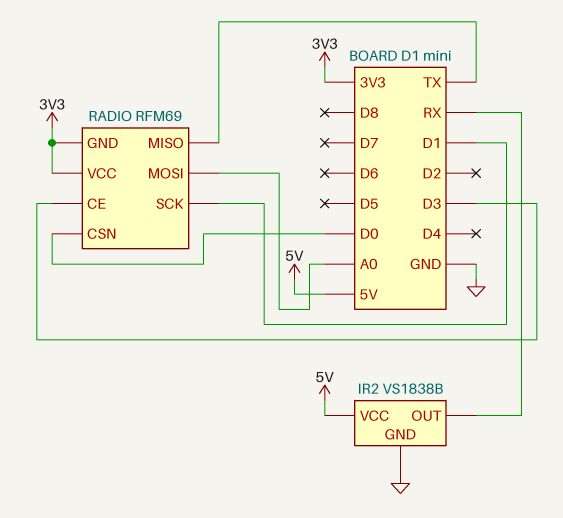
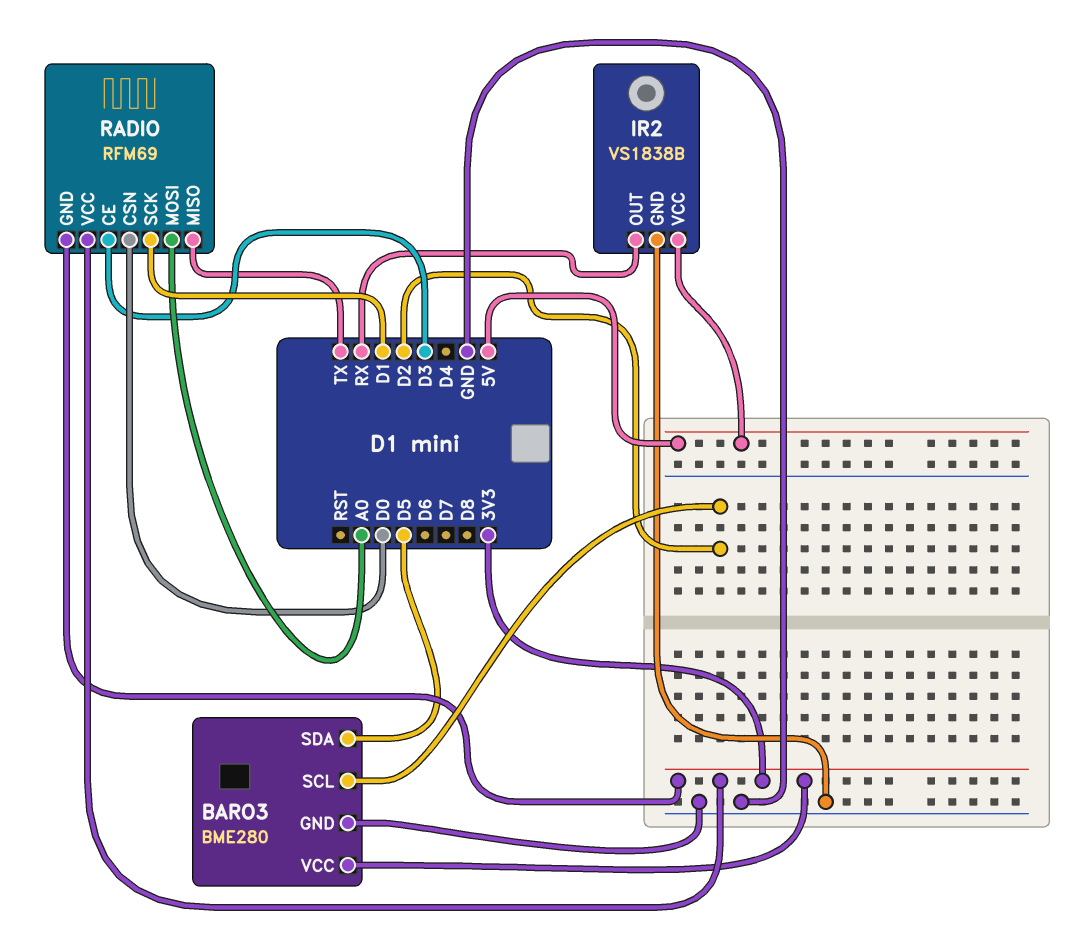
BARO3: none -> BME280
BARO3 pin GND: none -> GND
BARO3 pin SCL: none -> D2
BARO3 pin SDA: none -> D5
BARO3 pin VCC: none -> 3V3

